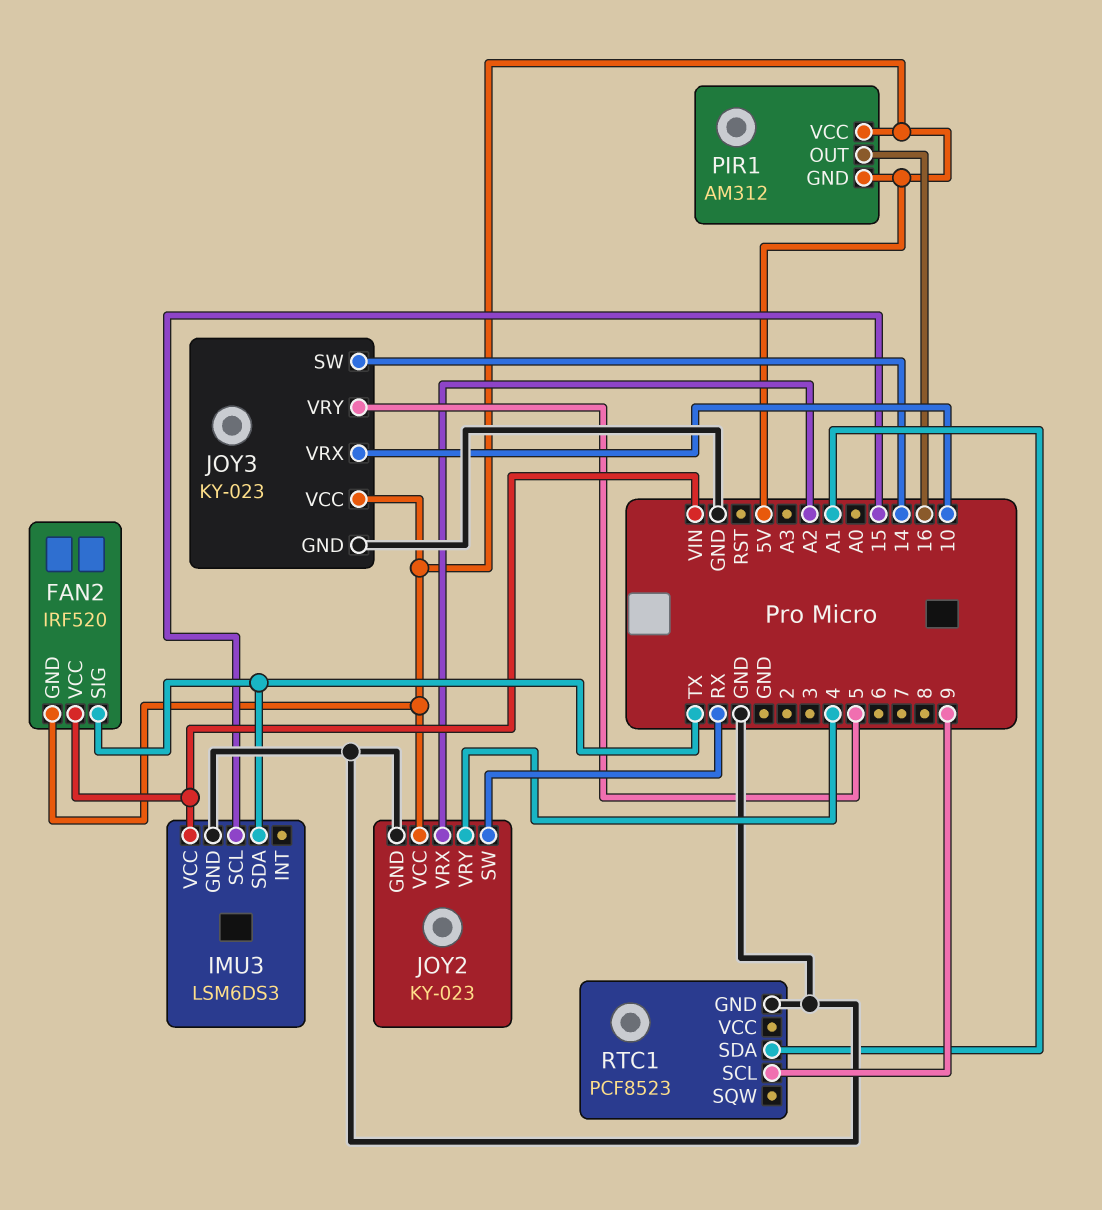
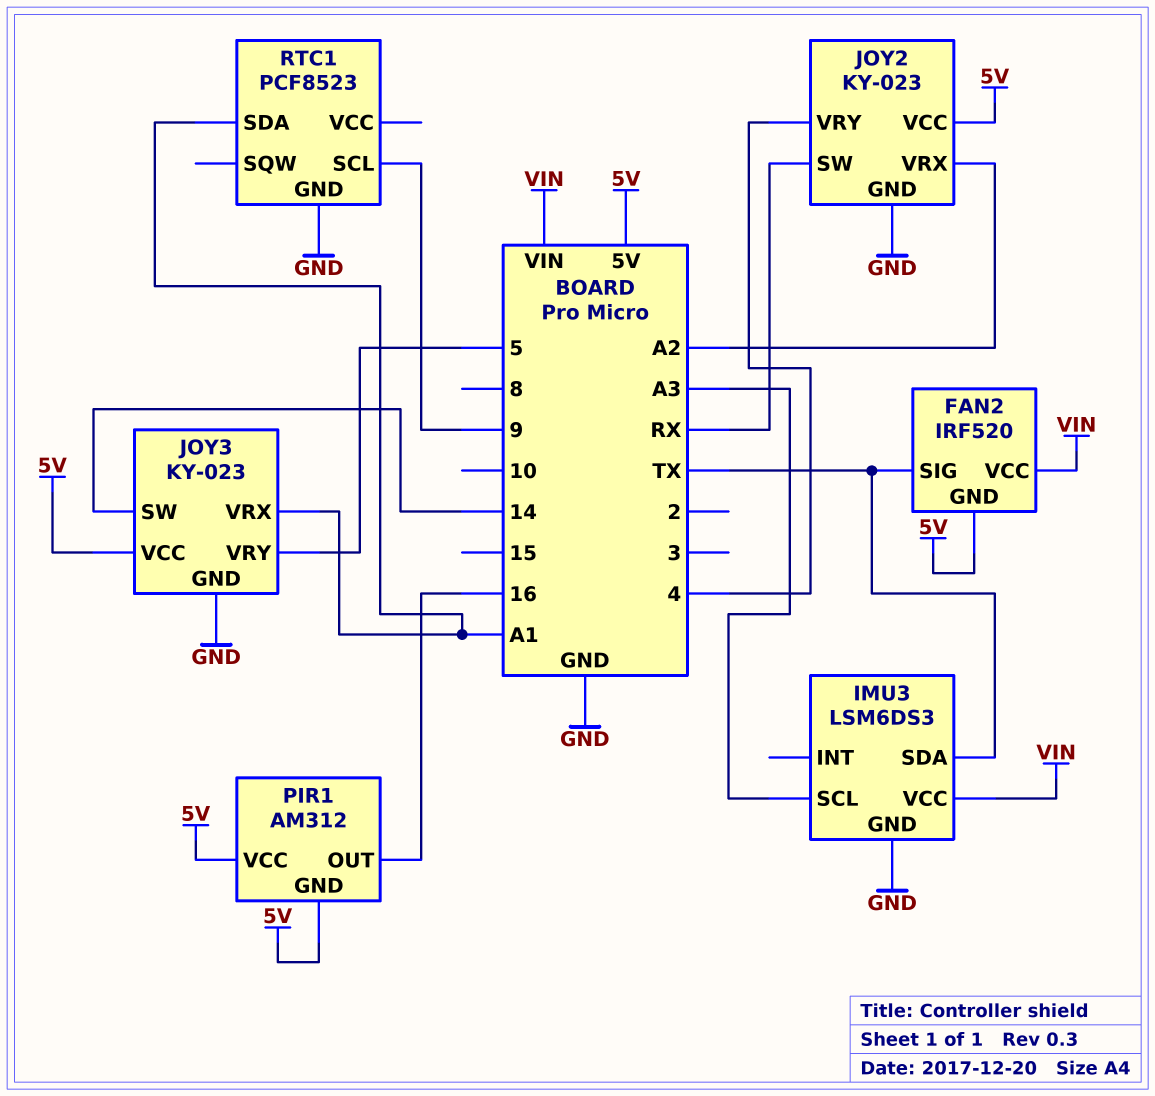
IMU3 pin SCL: 15 -> A3
JOY3 pin VRX: 10 -> A1

